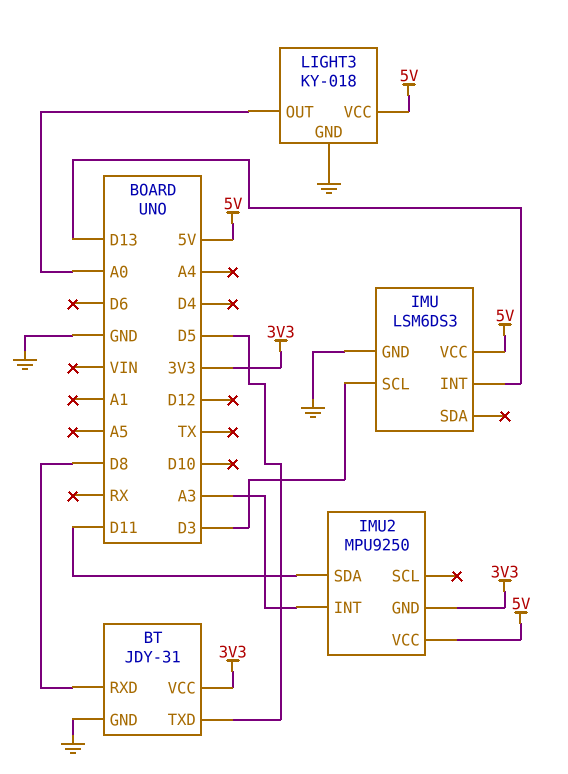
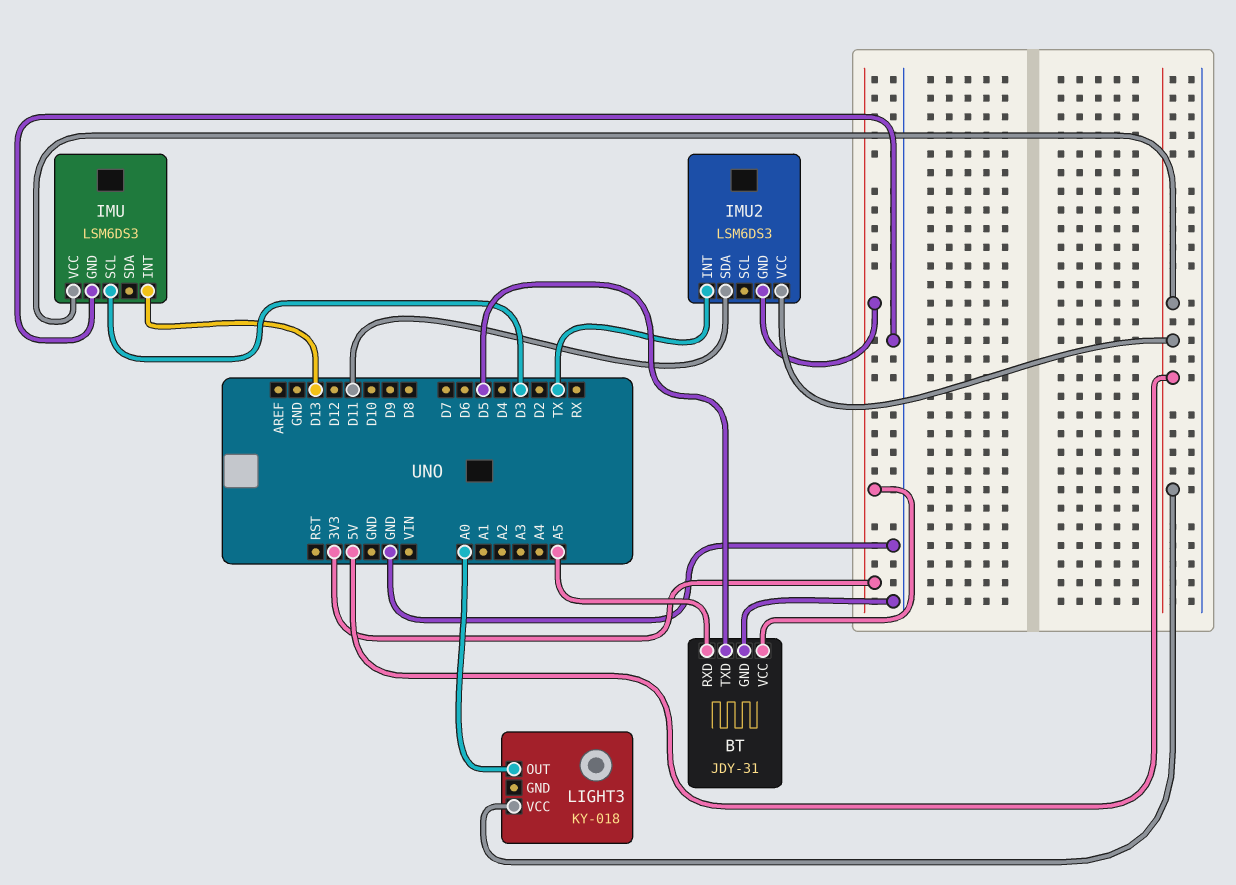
BT pin RXD: D8 -> A5
IMU2: MPU9250 -> LSM6DS3
IMU2 pin INT: A3 -> TX
LIGHT3 pin GND: GND -> none

